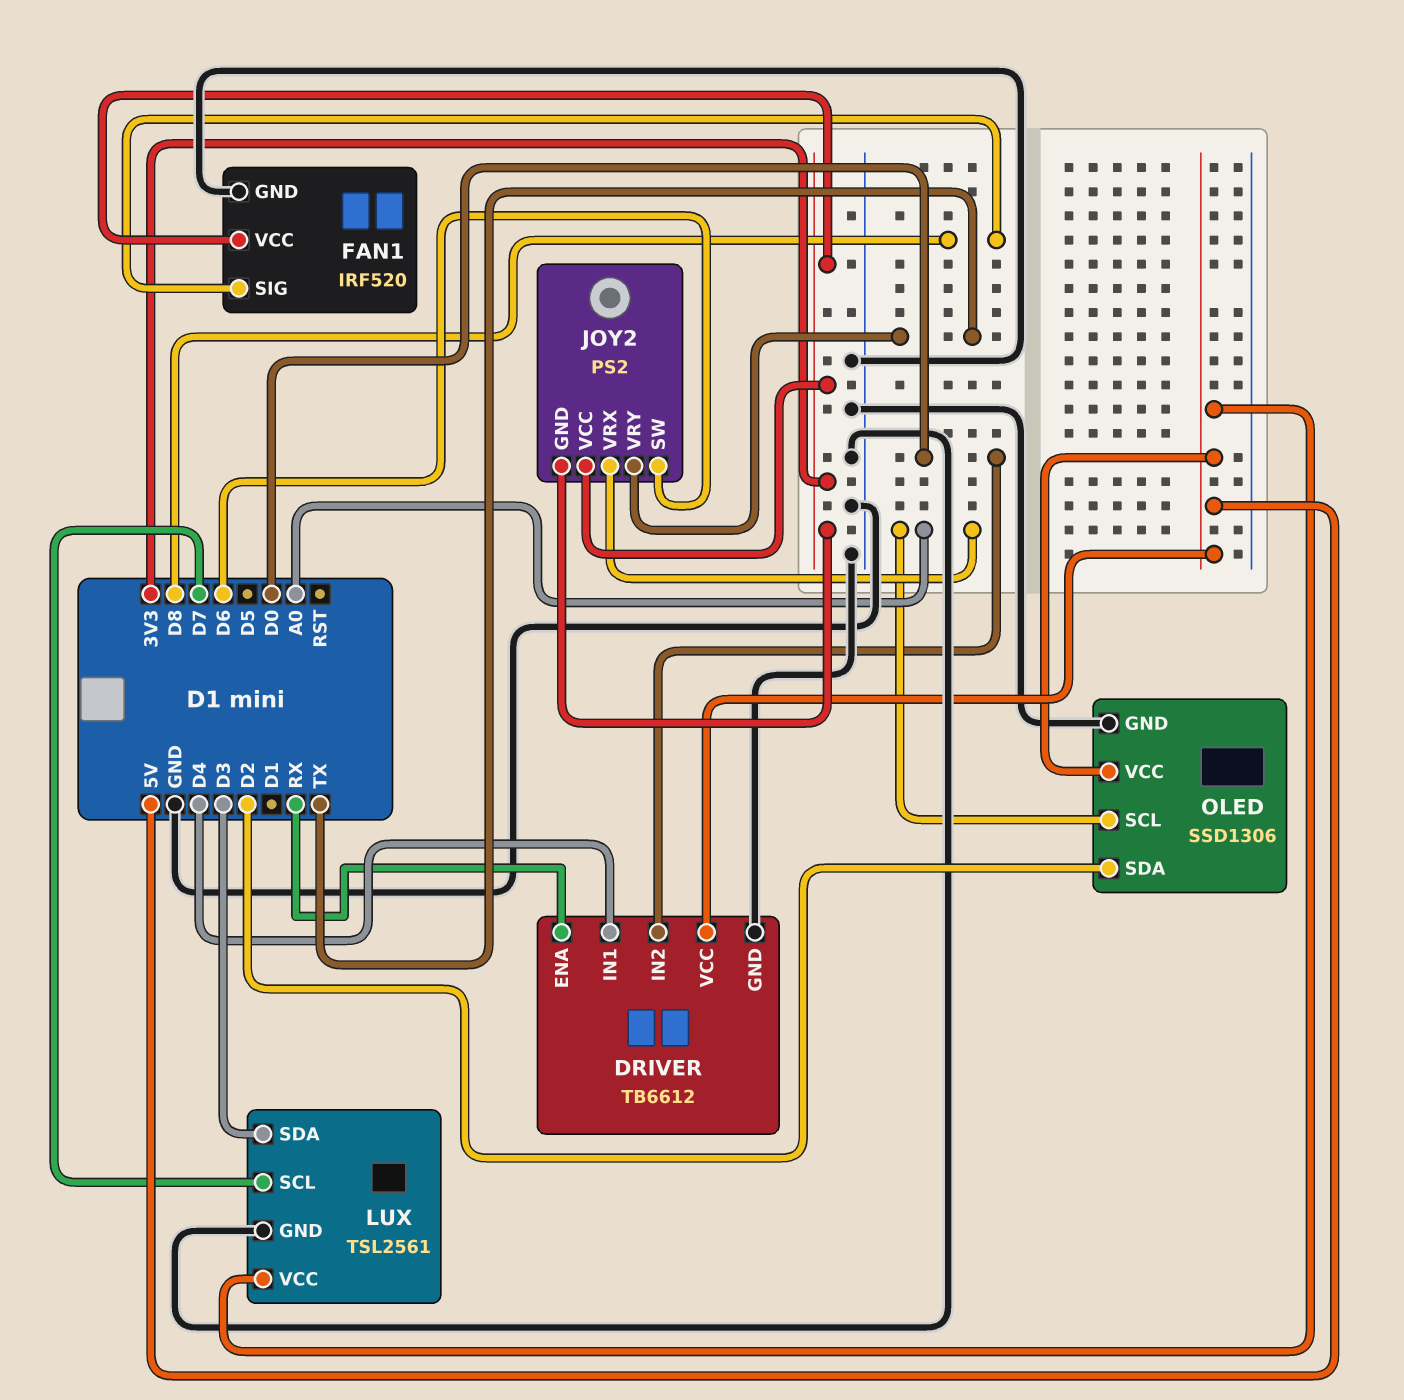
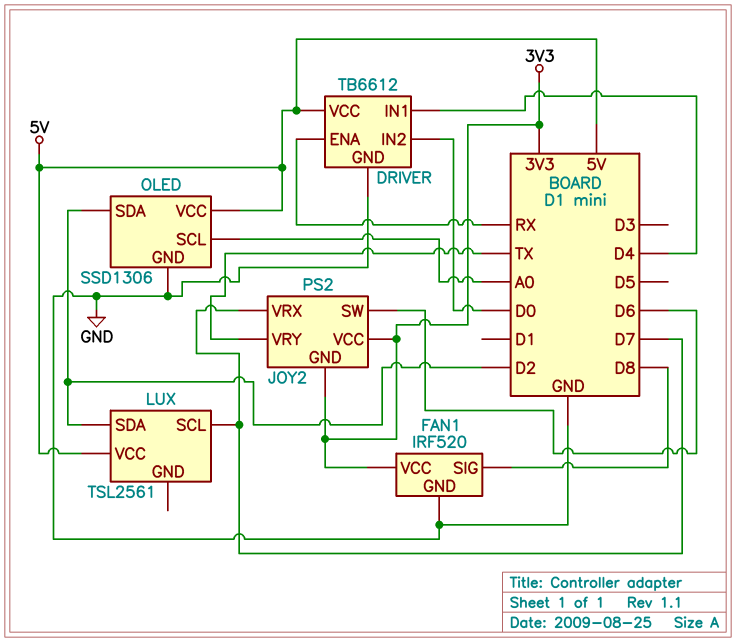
JOY2 pin VRX: A0 -> D7
LUX pin GND: GND -> none
LUX pin SDA: D3 -> D2

